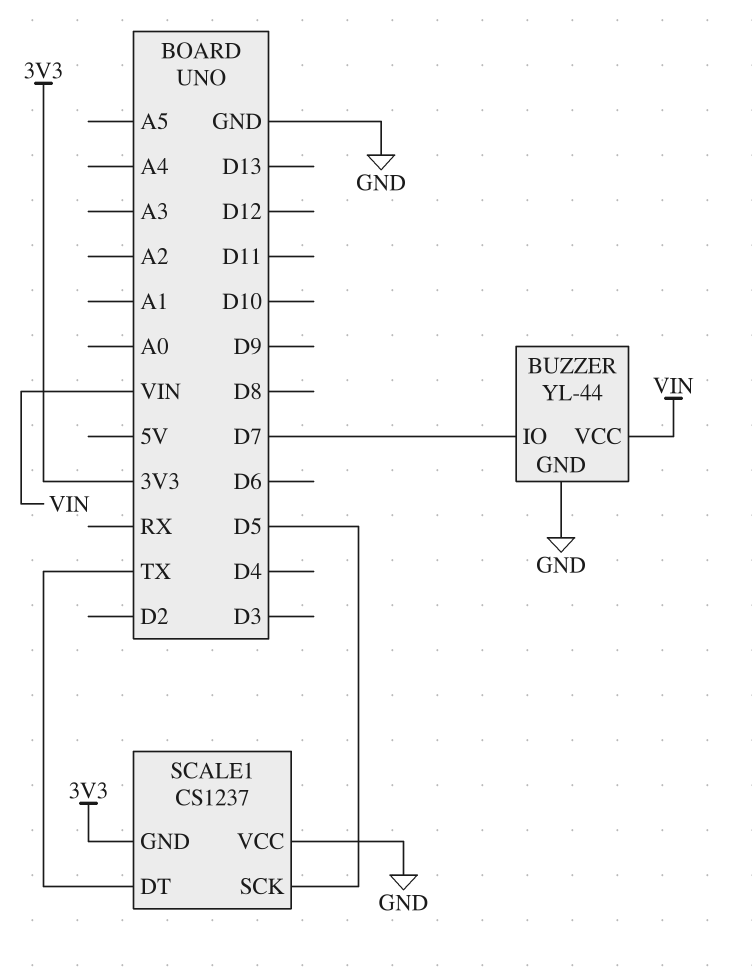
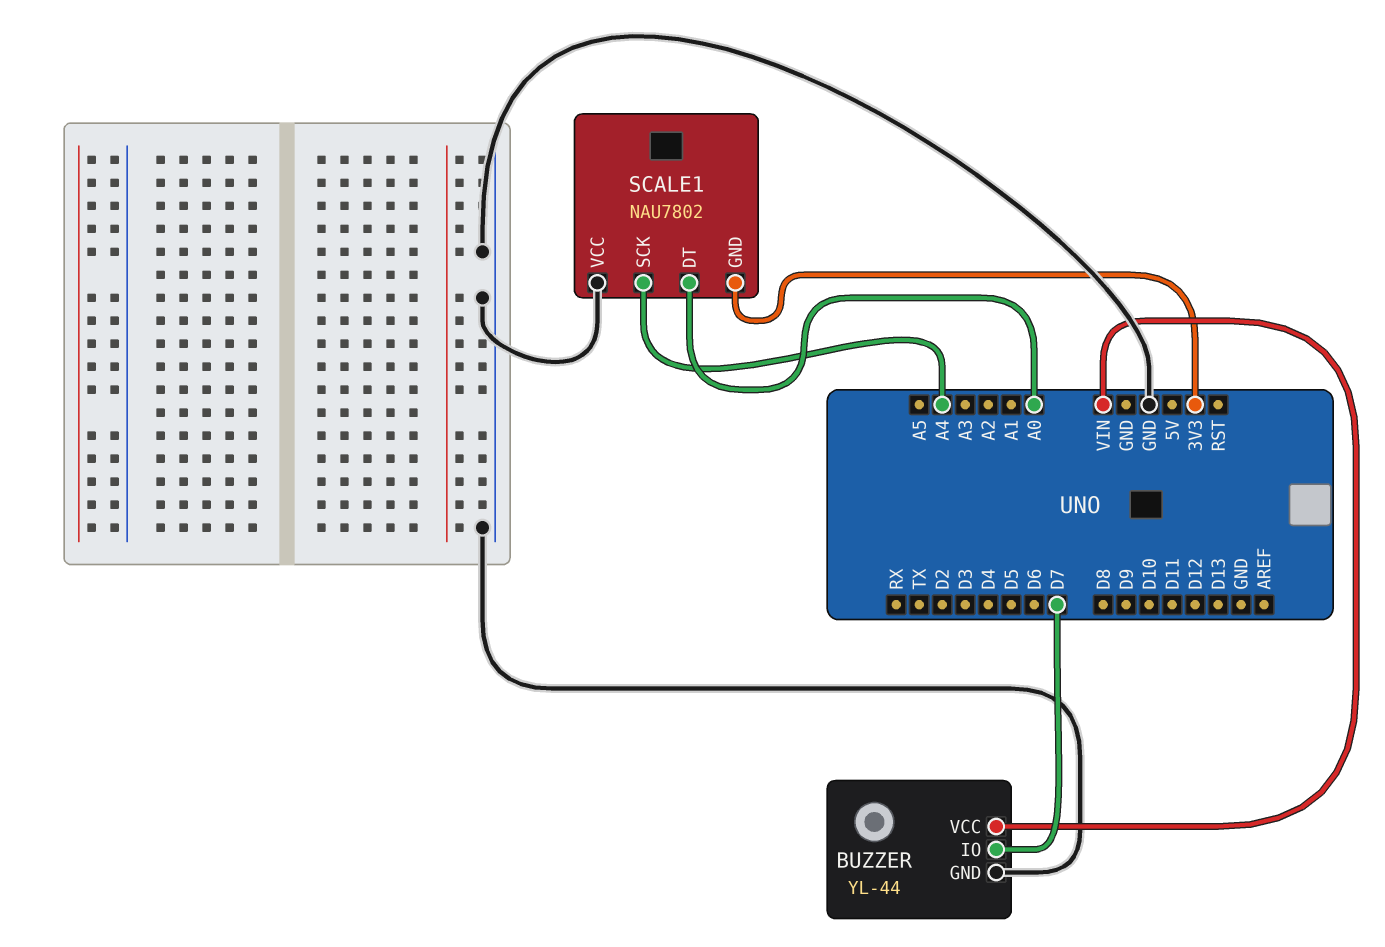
SCALE1: CS1237 -> NAU7802
SCALE1 pin DT: TX -> A0
SCALE1 pin SCK: D5 -> A4

